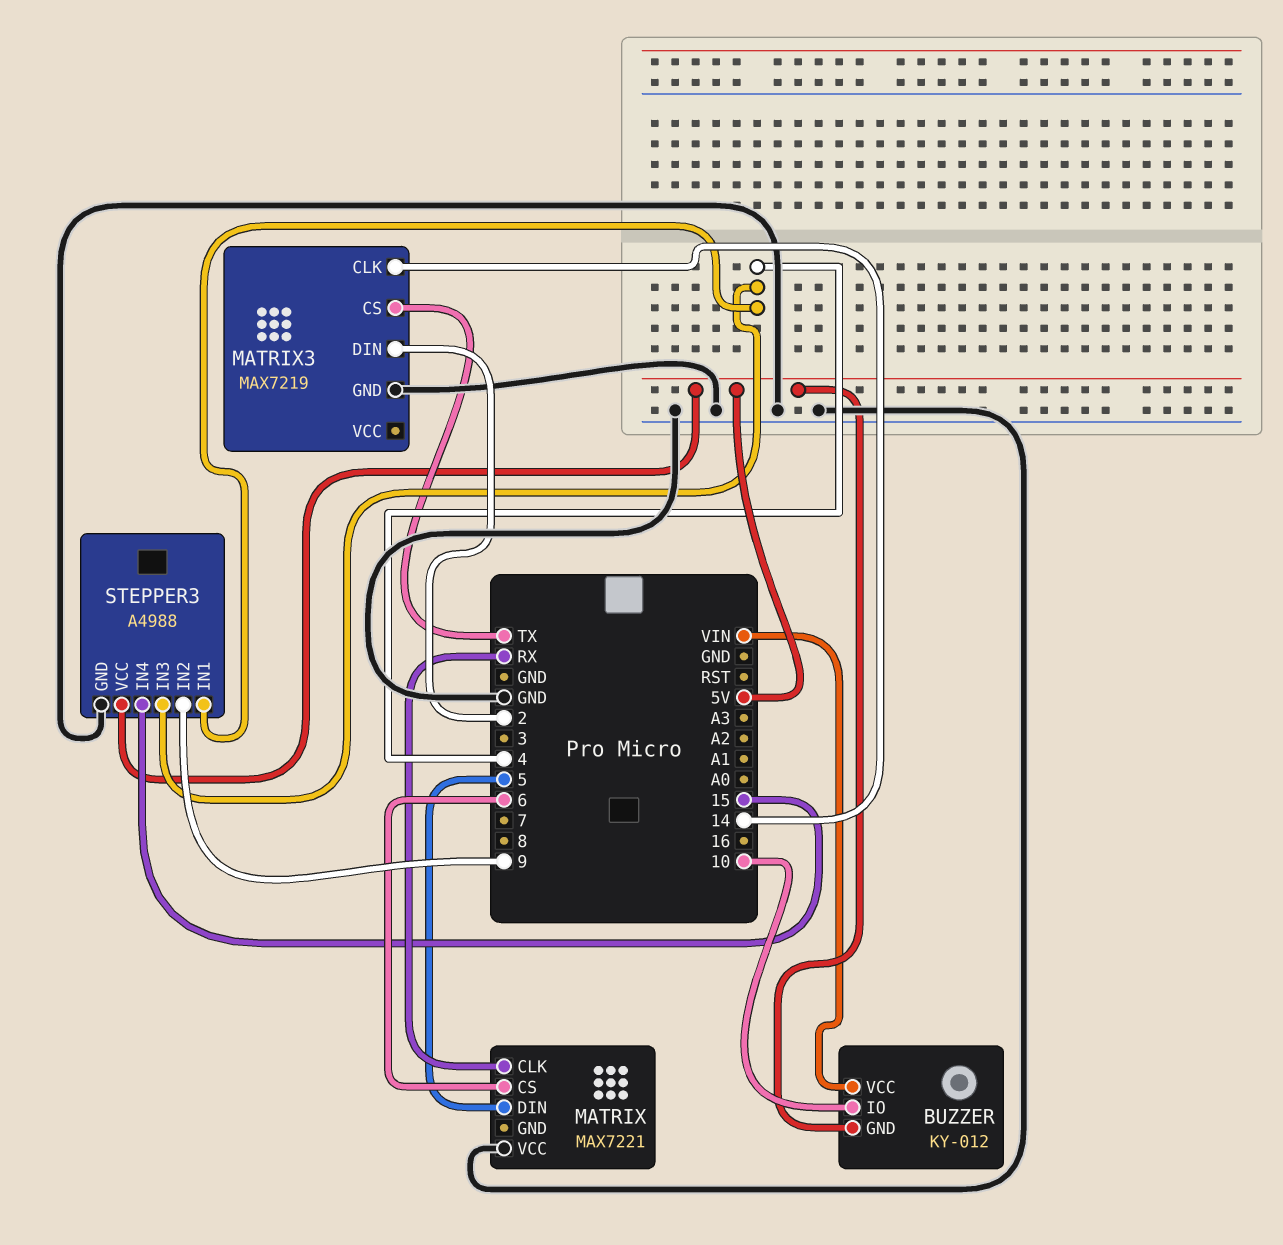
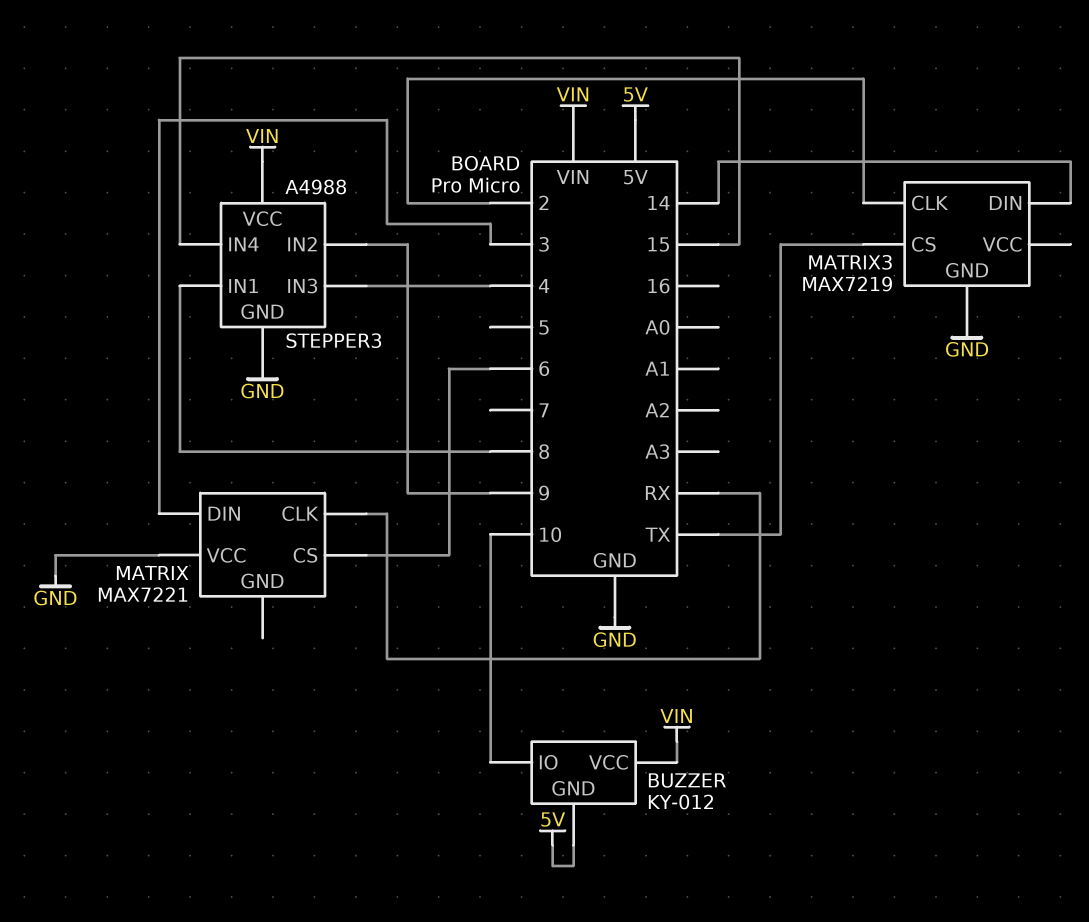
MATRIX pin DIN: 5 -> 3
MATRIX3 pin CLK: 14 -> 2
MATRIX3 pin DIN: 2 -> 14
STEPPER3 pin IN1: 4 -> 8
STEPPER3 pin VCC: 5V -> VIN

